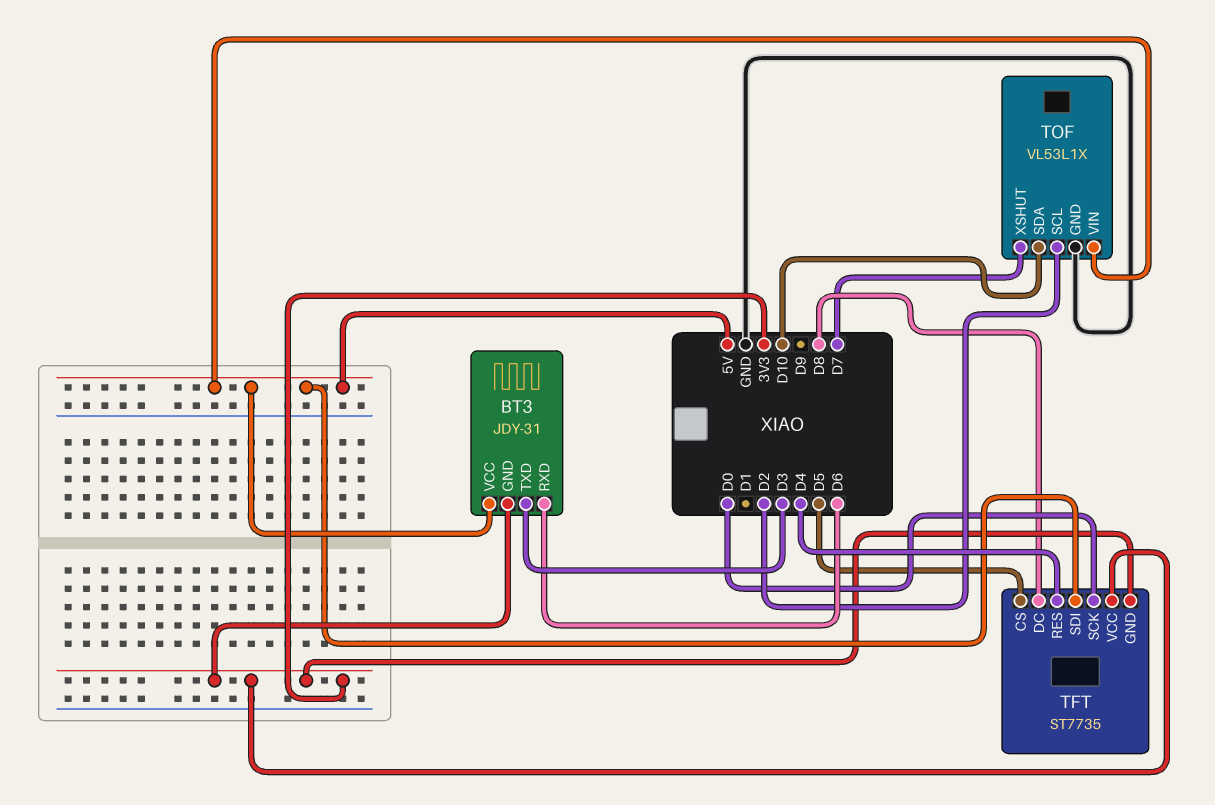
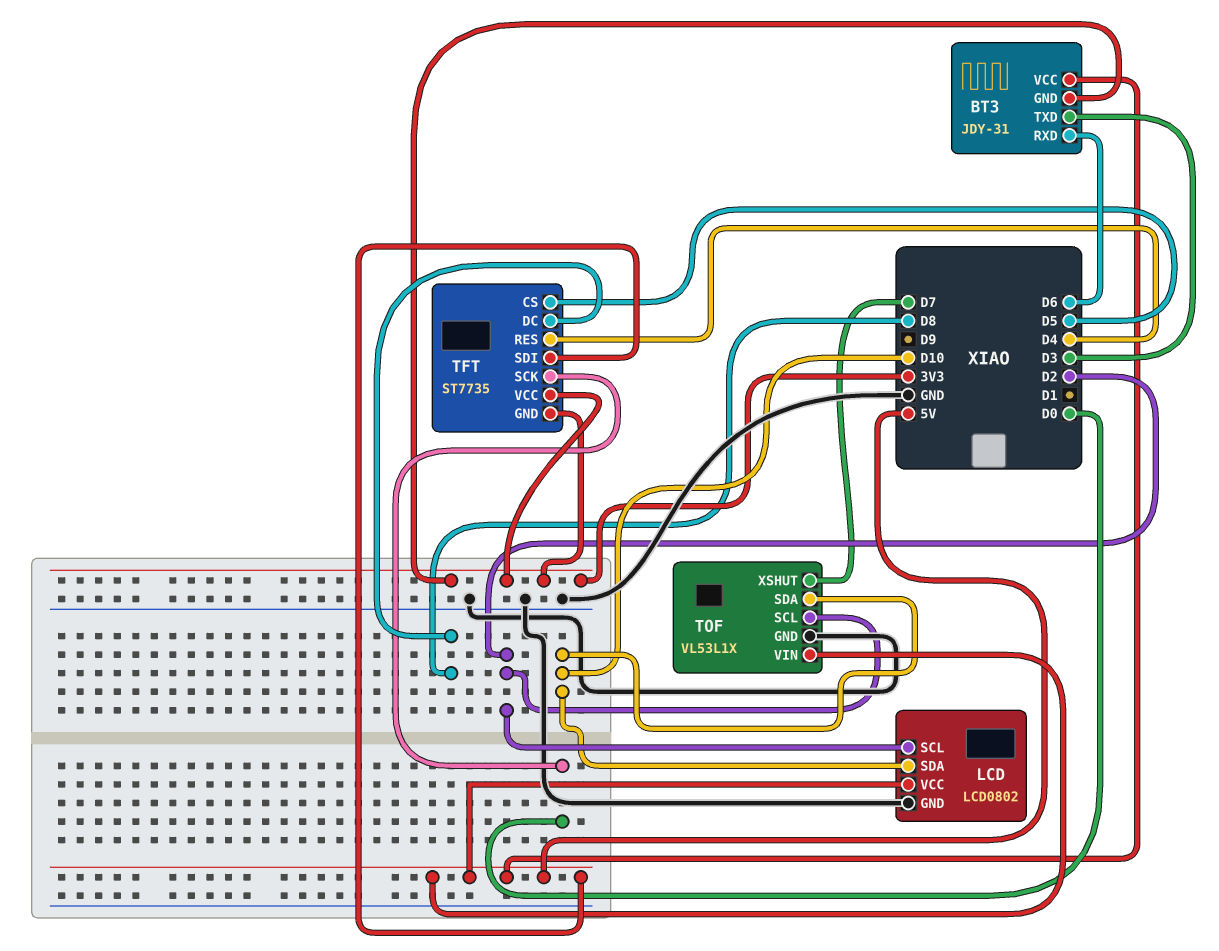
LCD: none -> LCD0802
LCD pin GND: none -> GND
LCD pin SCL: none -> D2
LCD pin SDA: none -> D10
LCD pin VCC: none -> 5V

